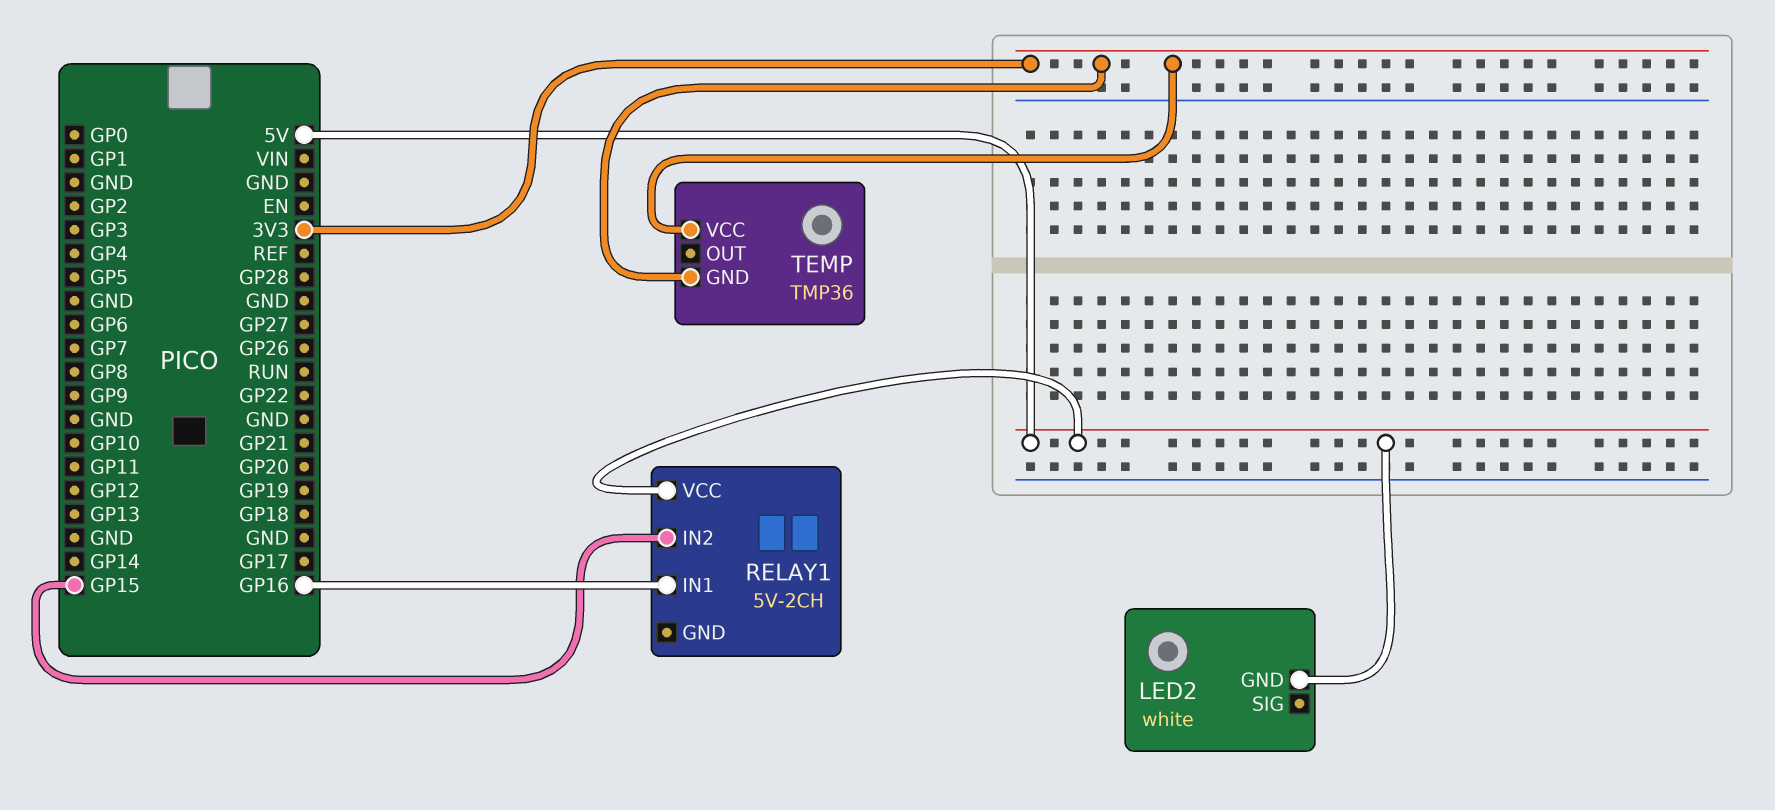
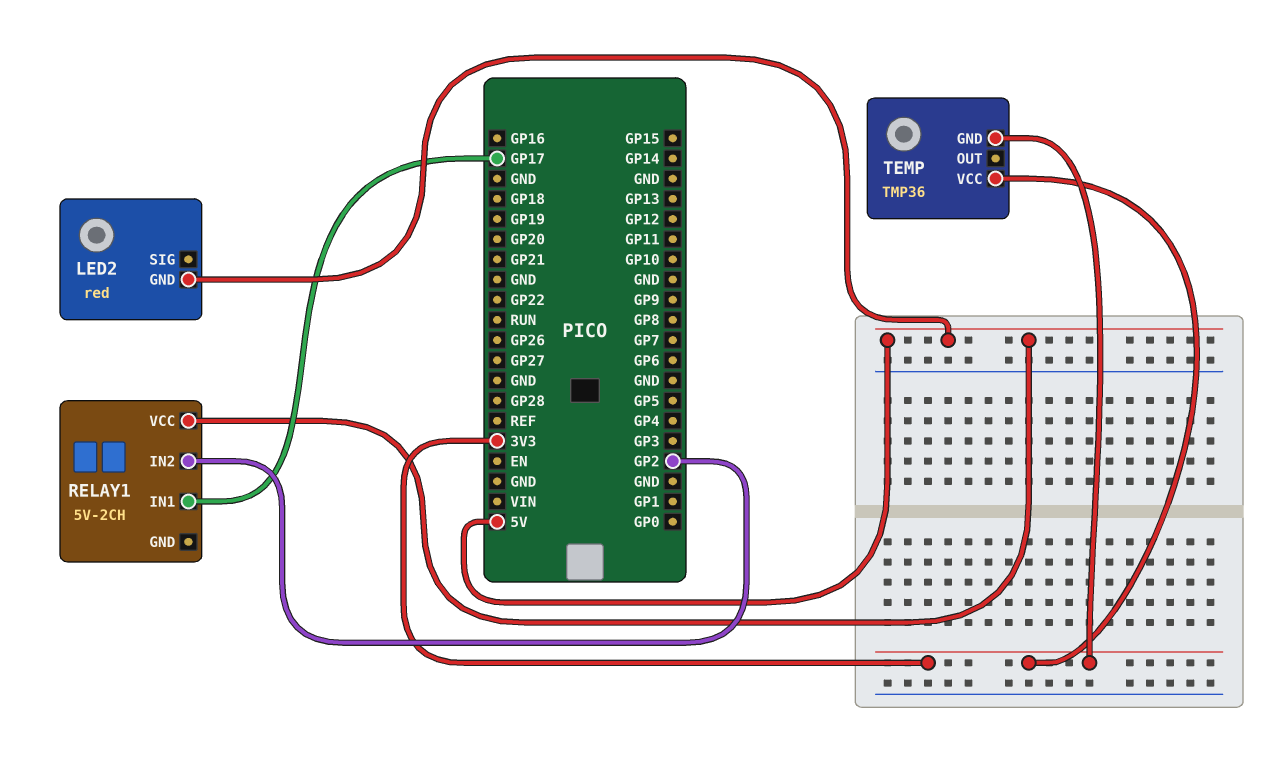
LED2: white -> red
RELAY1 pin IN1: GP16 -> GP17
RELAY1 pin IN2: GP15 -> GP2

